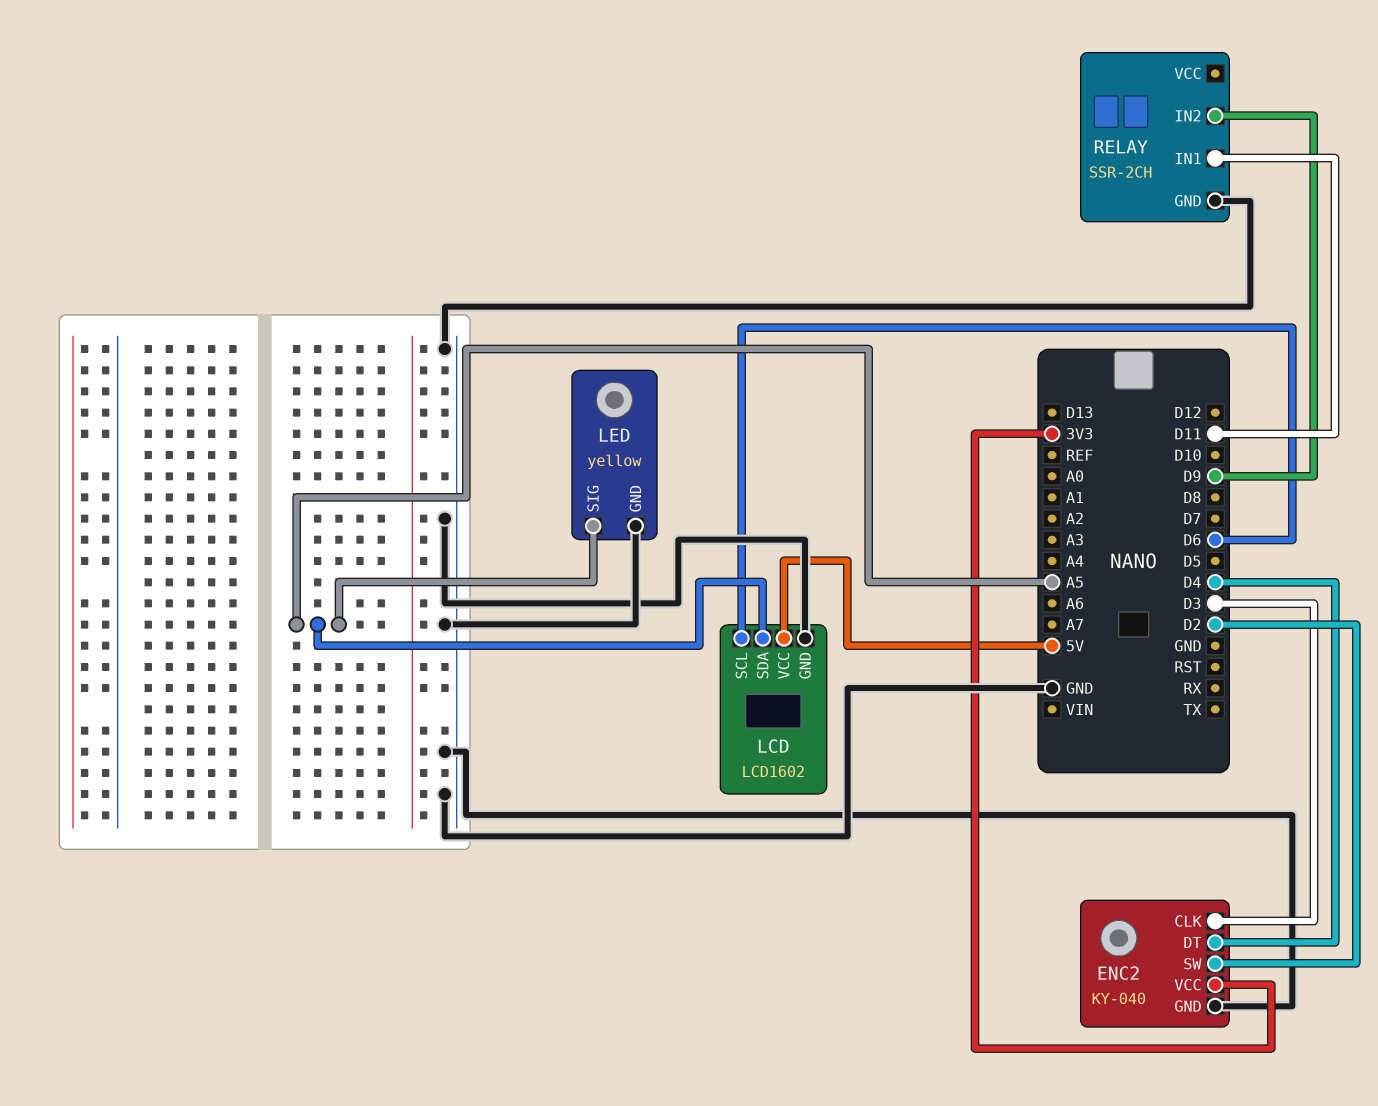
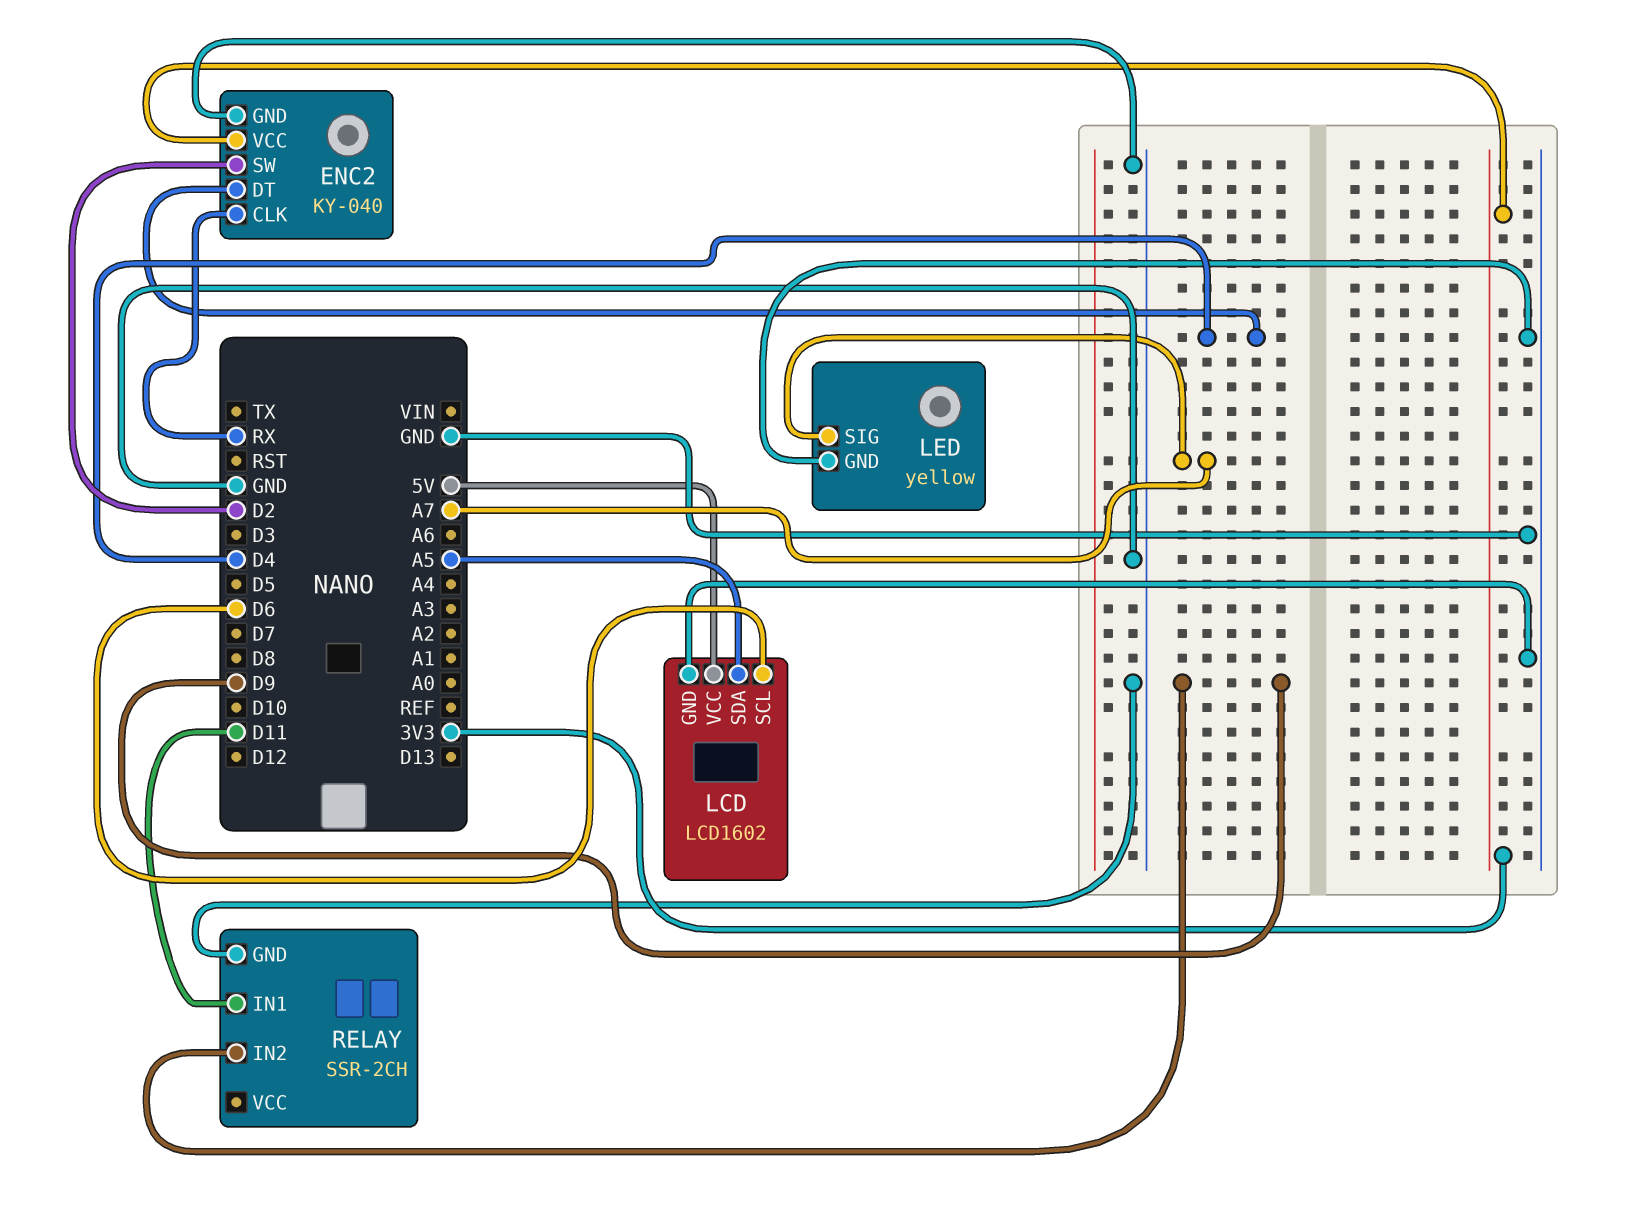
ENC2 pin CLK: D3 -> RX
LED pin SIG: A5 -> A7

